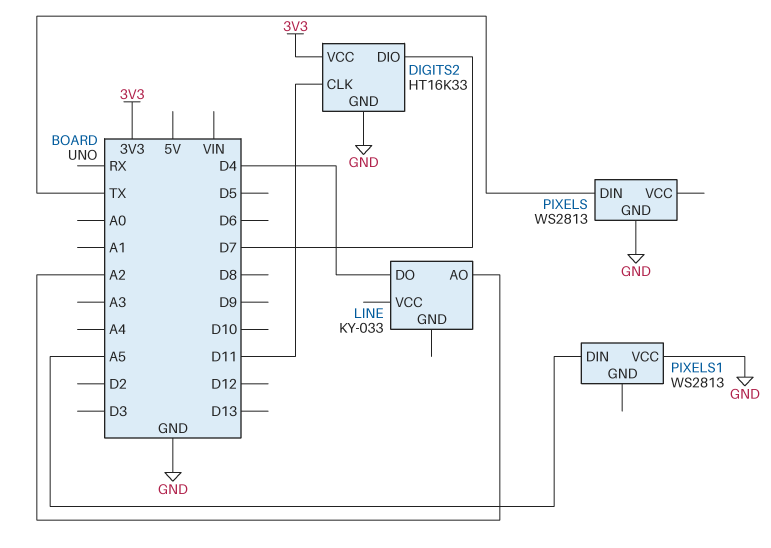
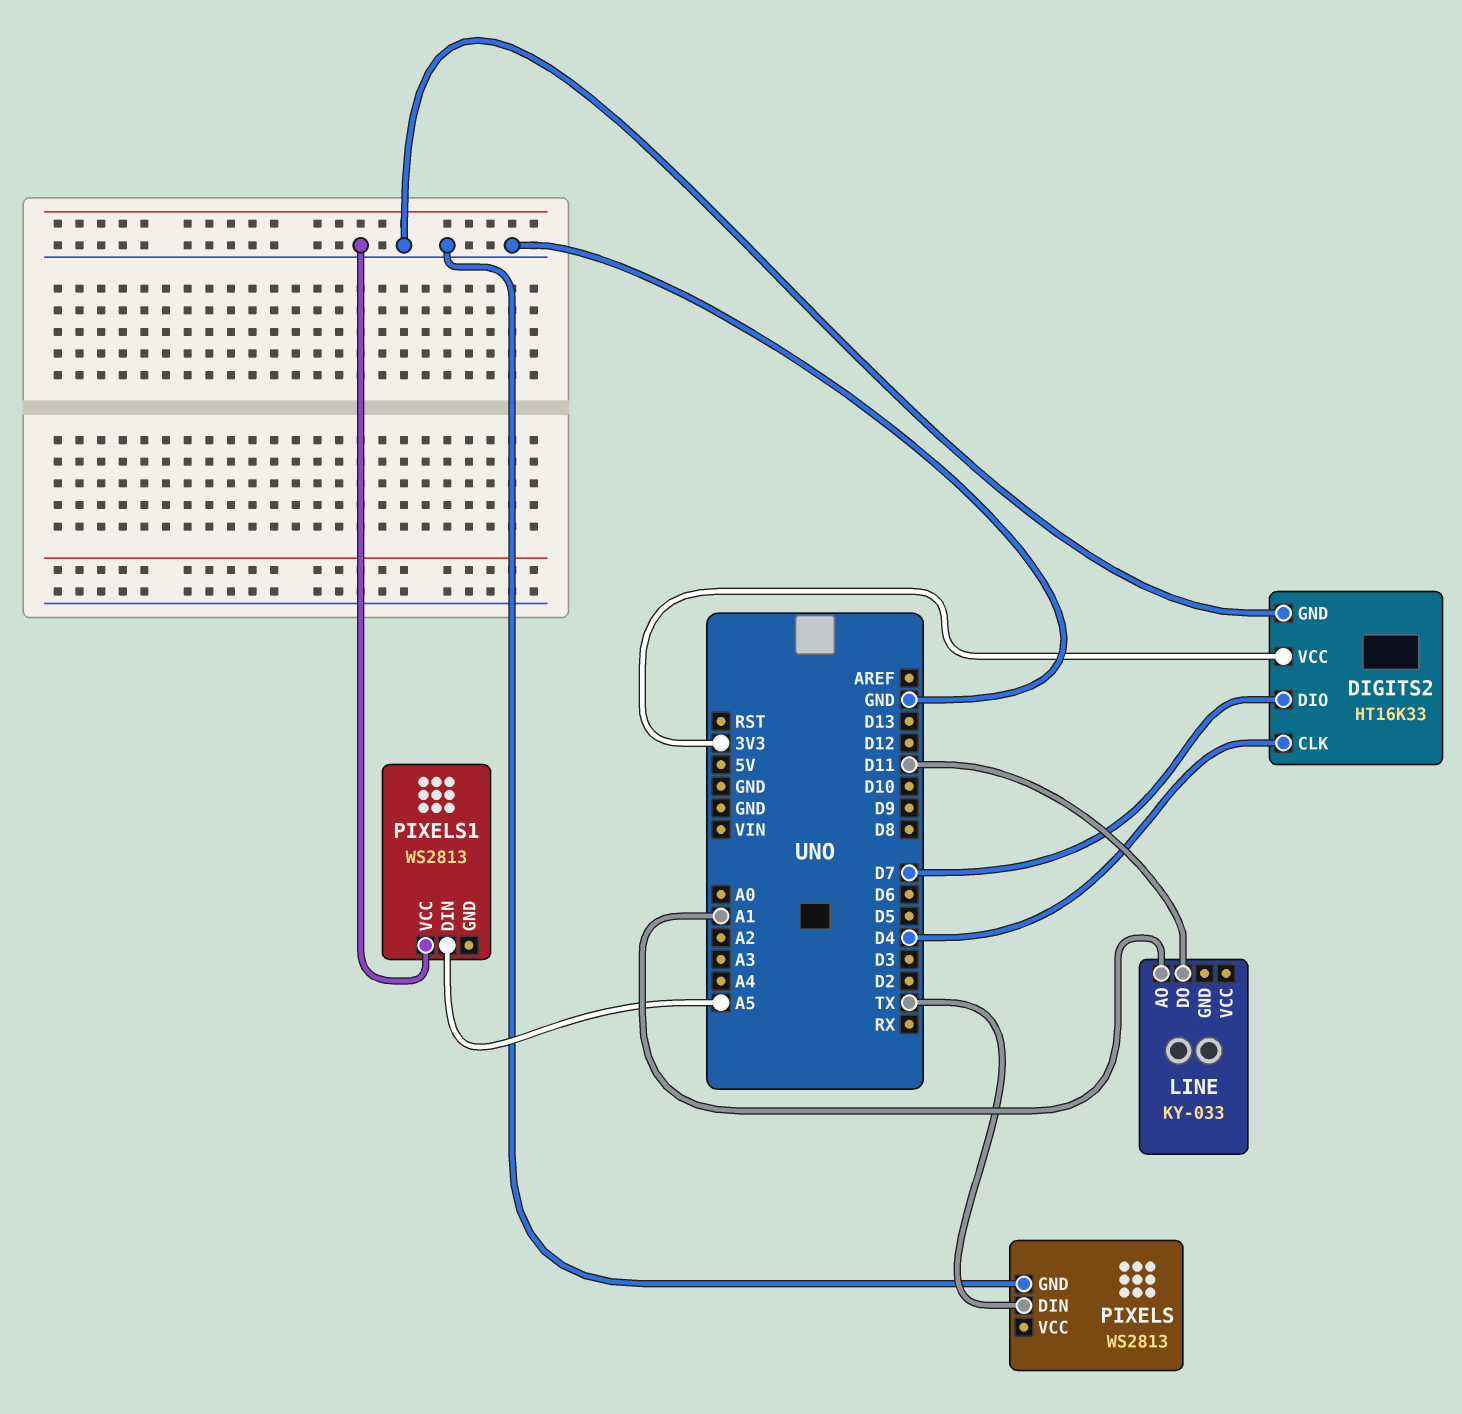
DIGITS2 pin CLK: D11 -> D4
LINE pin AO: A2 -> A1
LINE pin DO: D4 -> D11

